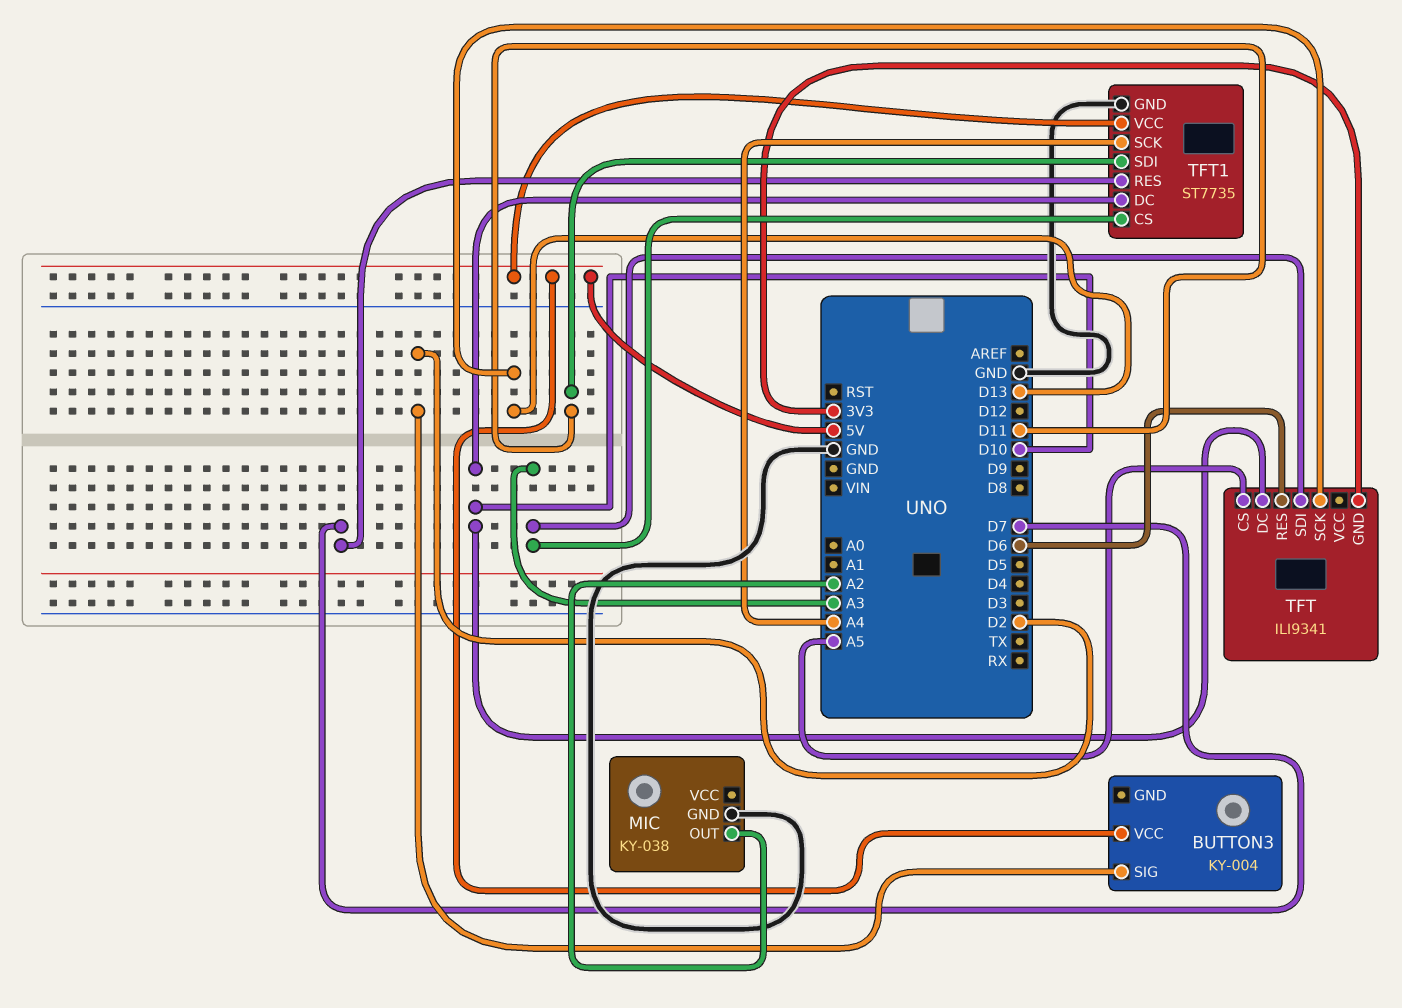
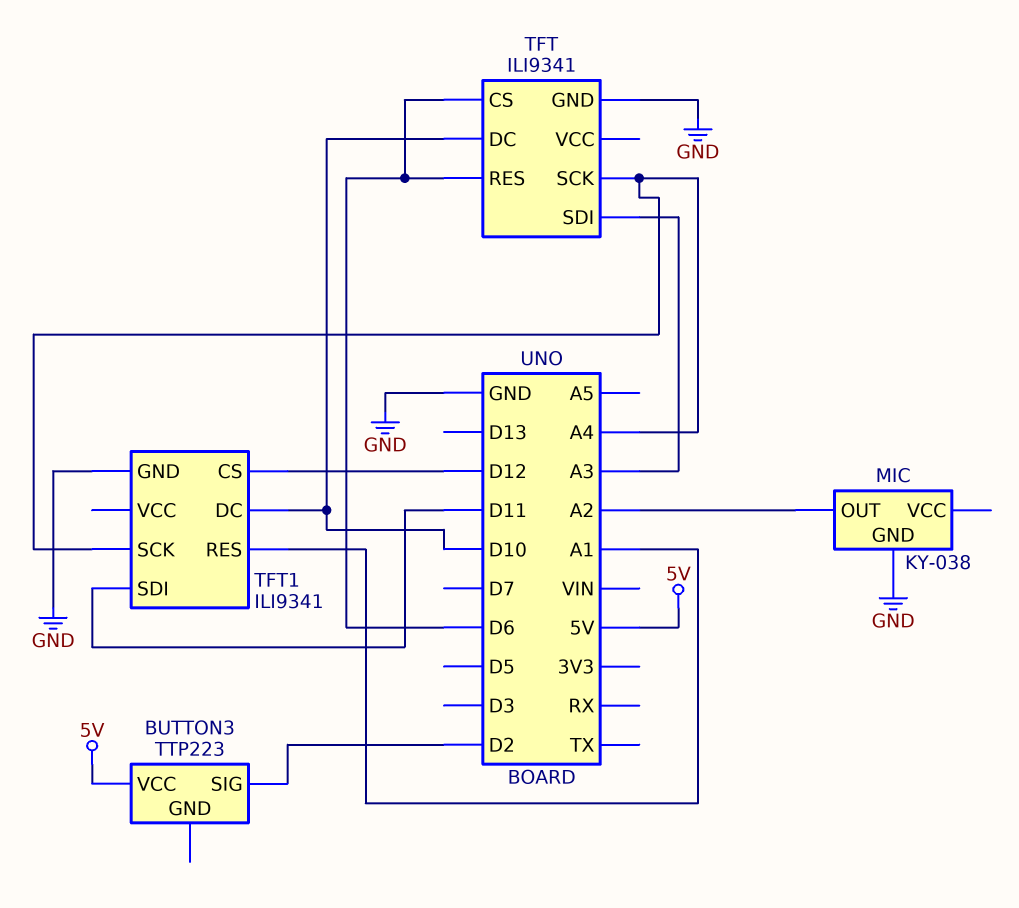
BUTTON3: KY-004 -> TTP223
TFT pin CS: A5 -> D6
TFT pin GND: 3V3 -> GND
TFT pin SCK: D13 -> A4
TFT1: ST7735 -> ILI9341
TFT1 pin CS: A3 -> D12
TFT1 pin RES: D7 -> A1
TFT1 pin VCC: 5V -> none

